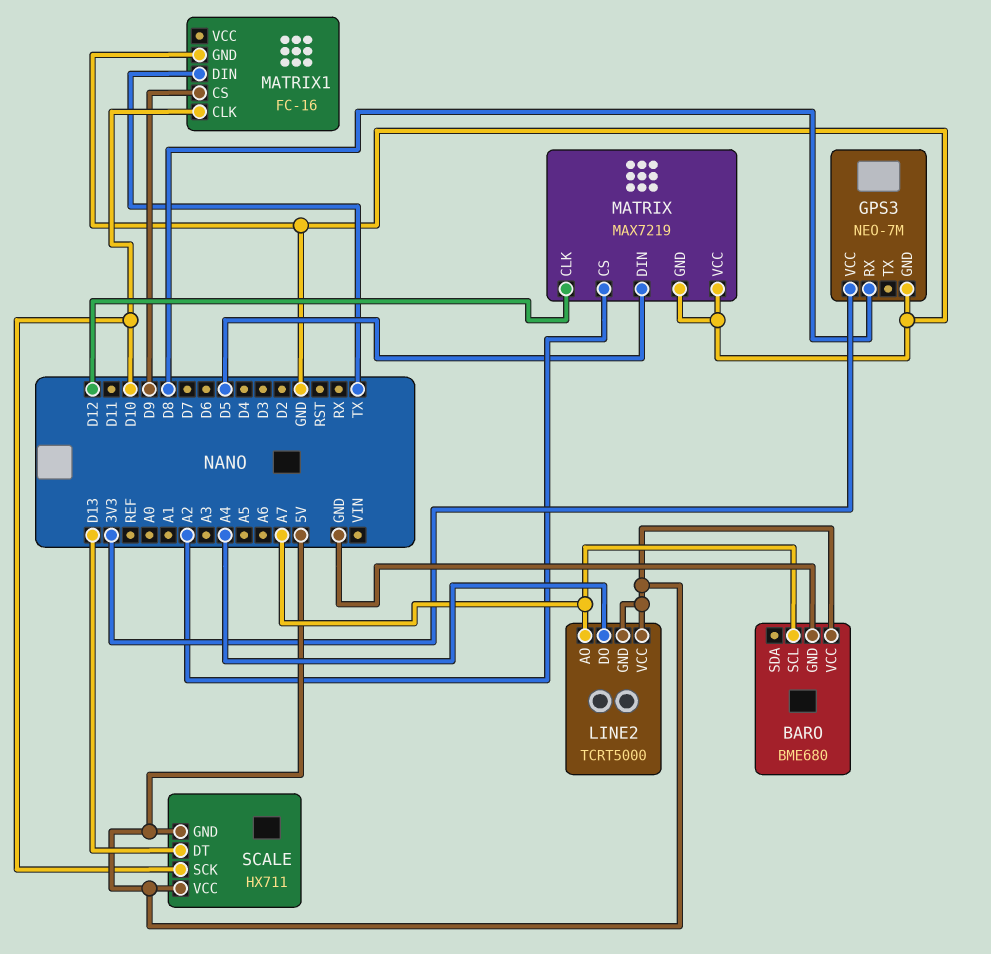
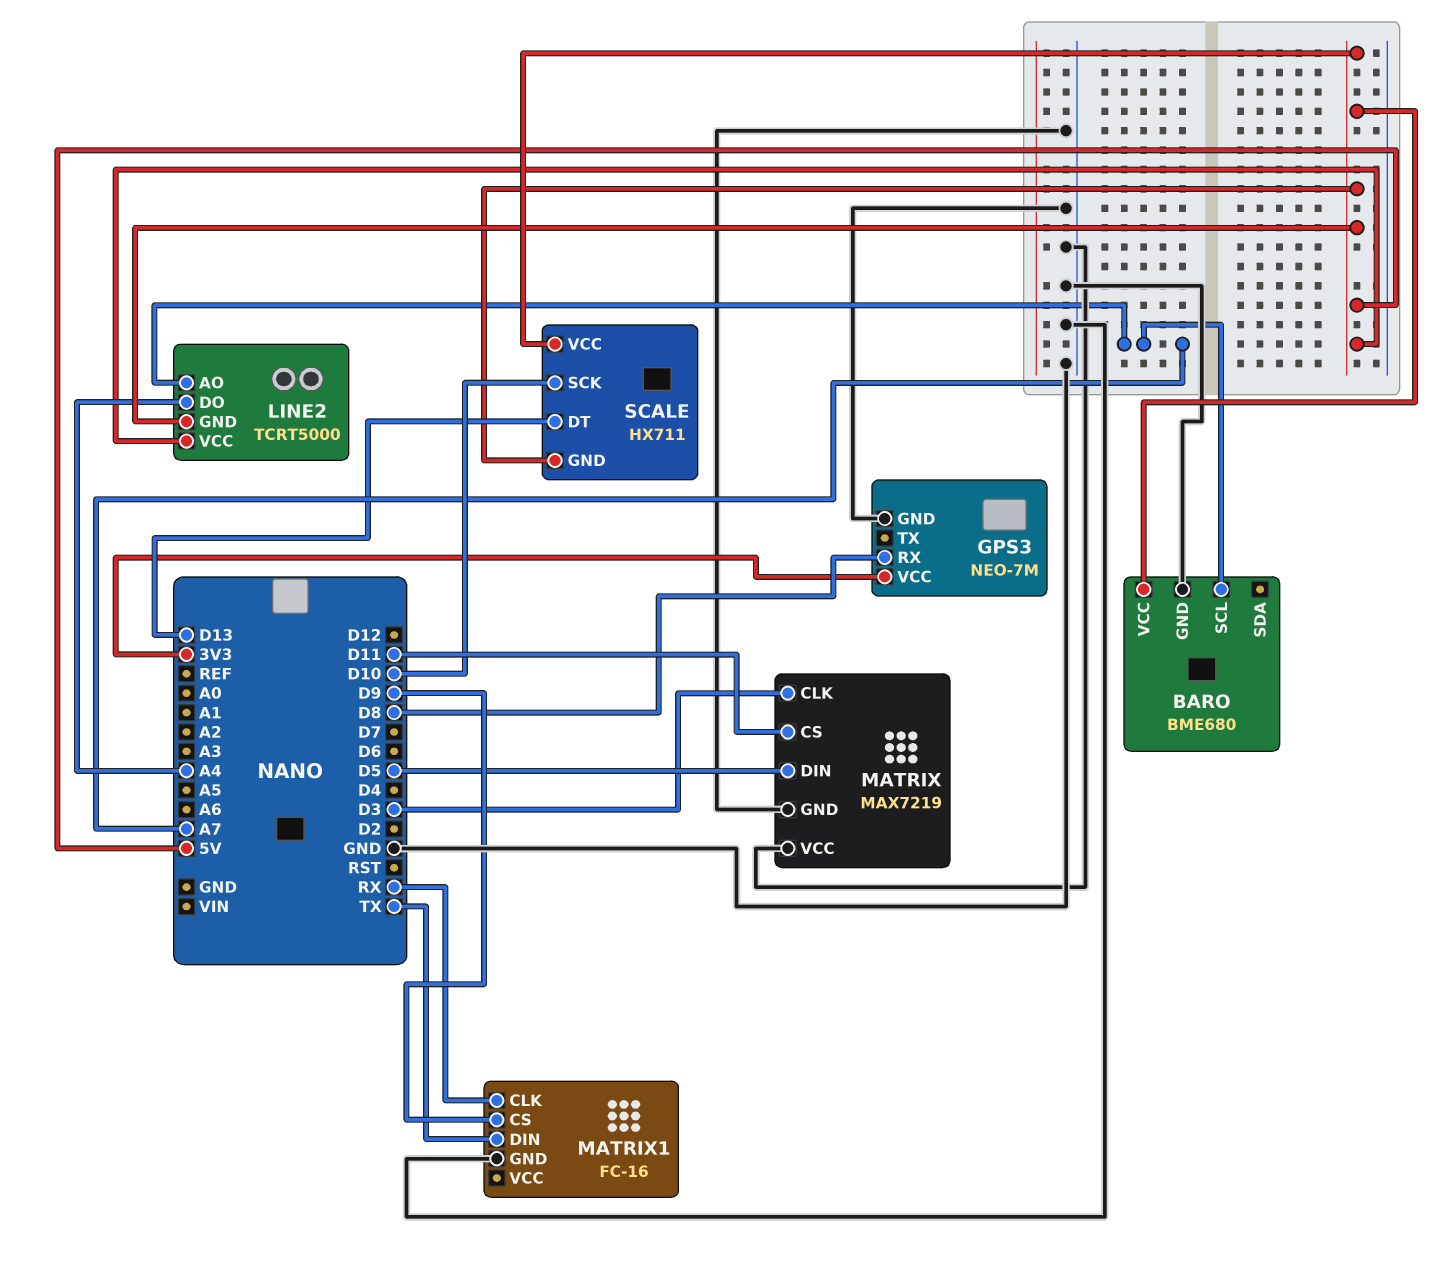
MATRIX pin CLK: D12 -> D3
MATRIX pin CS: A2 -> D11
MATRIX1 pin CLK: D10 -> RX

